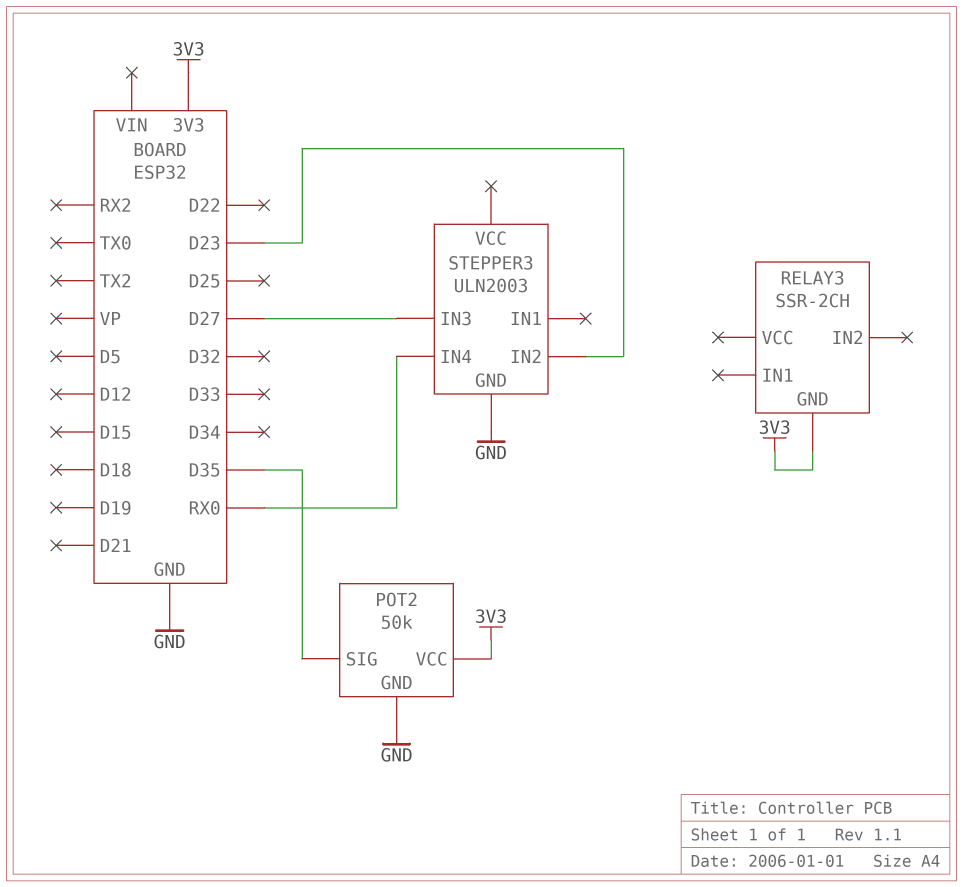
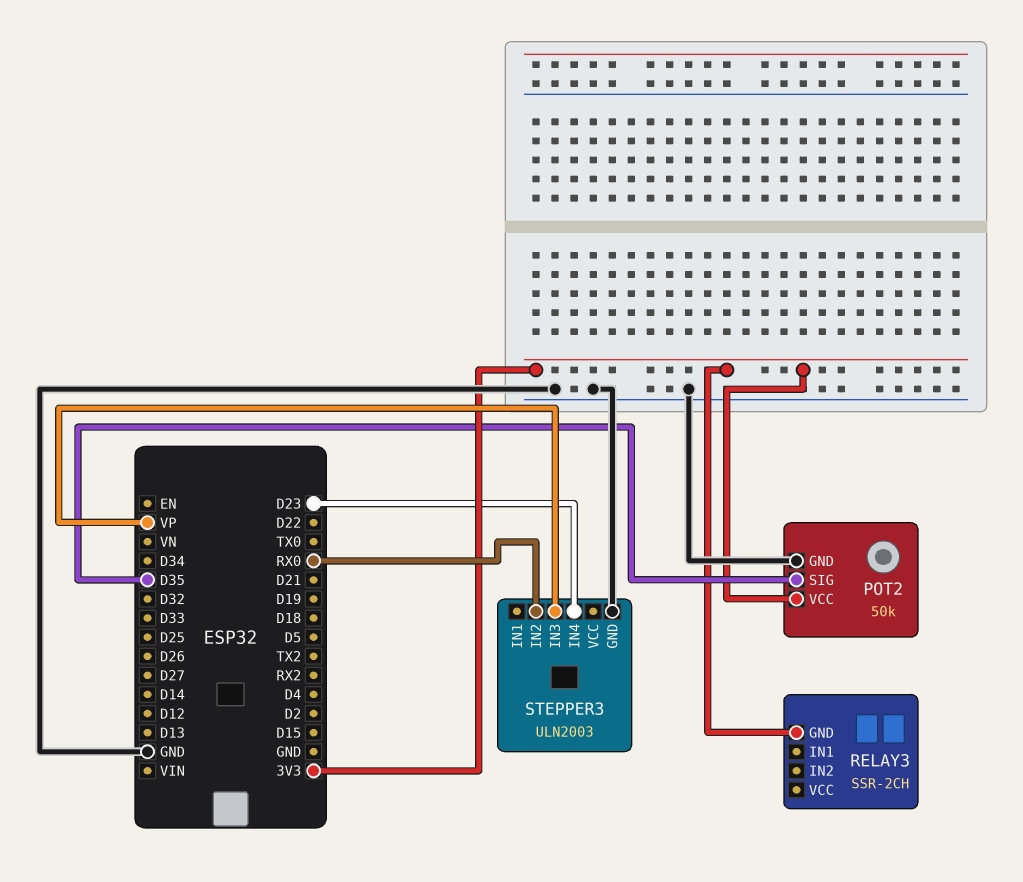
STEPPER3 pin IN2: D23 -> RX0
STEPPER3 pin IN3: D27 -> VP
STEPPER3 pin IN4: RX0 -> D23

